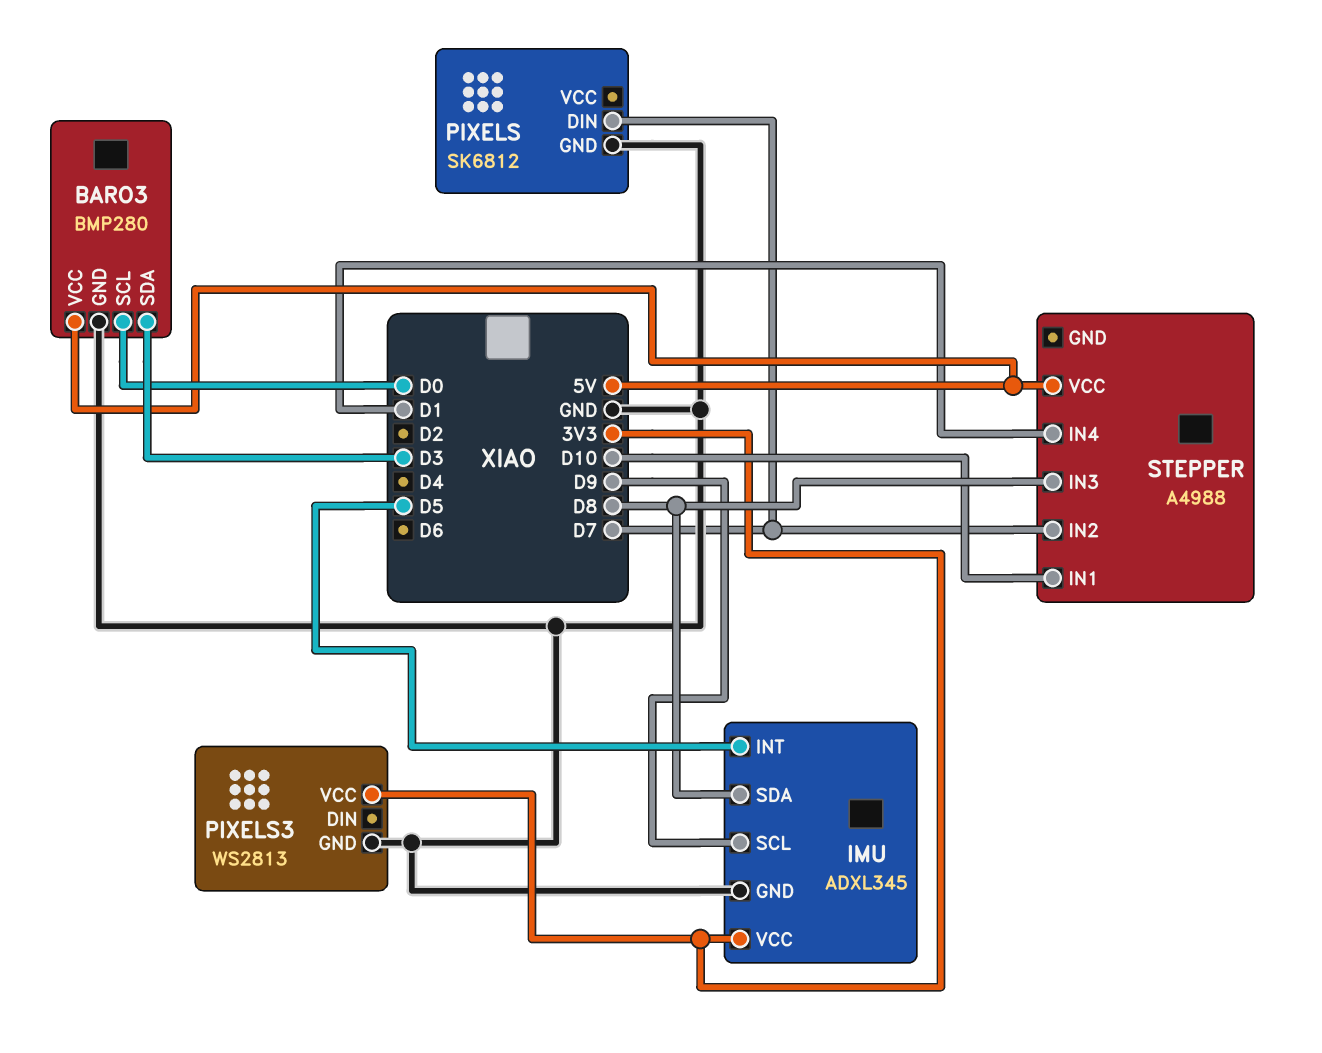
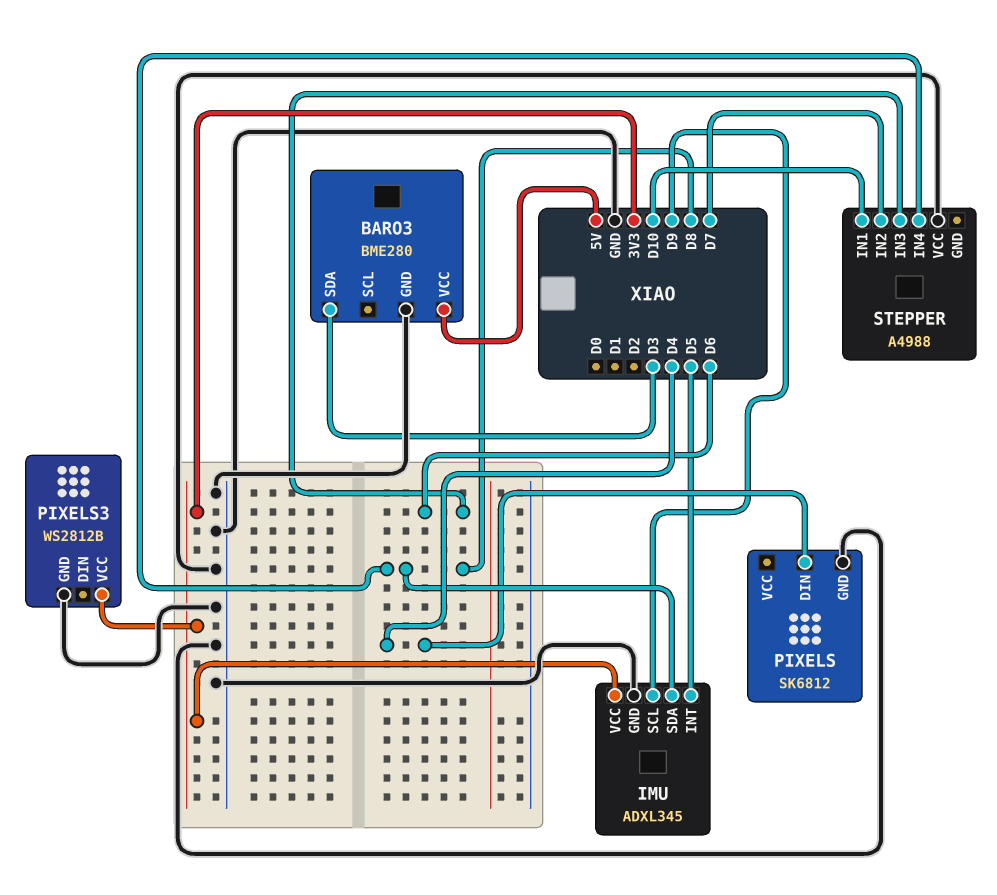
BARO3: BMP280 -> BME280
BARO3 pin SCL: D0 -> none
PIXELS pin DIN: D7 -> D4
PIXELS3: WS2813 -> WS2812B
STEPPER pin IN3: D8 -> D6
STEPPER pin IN4: D1 -> D8
STEPPER pin VCC: 5V -> GND

